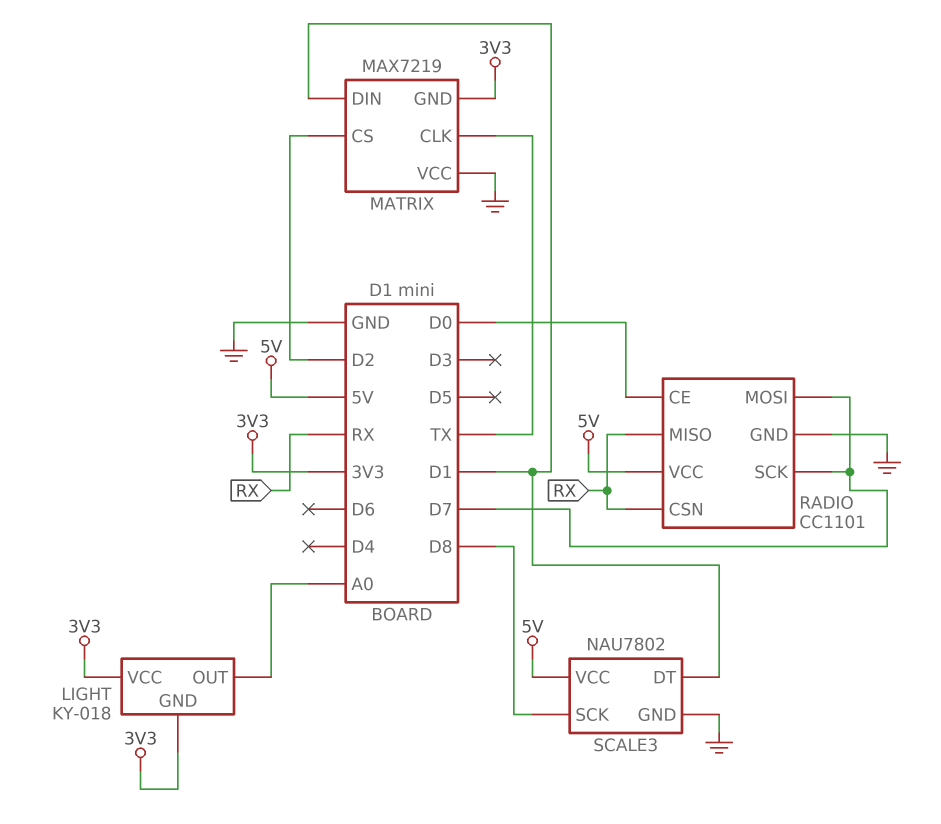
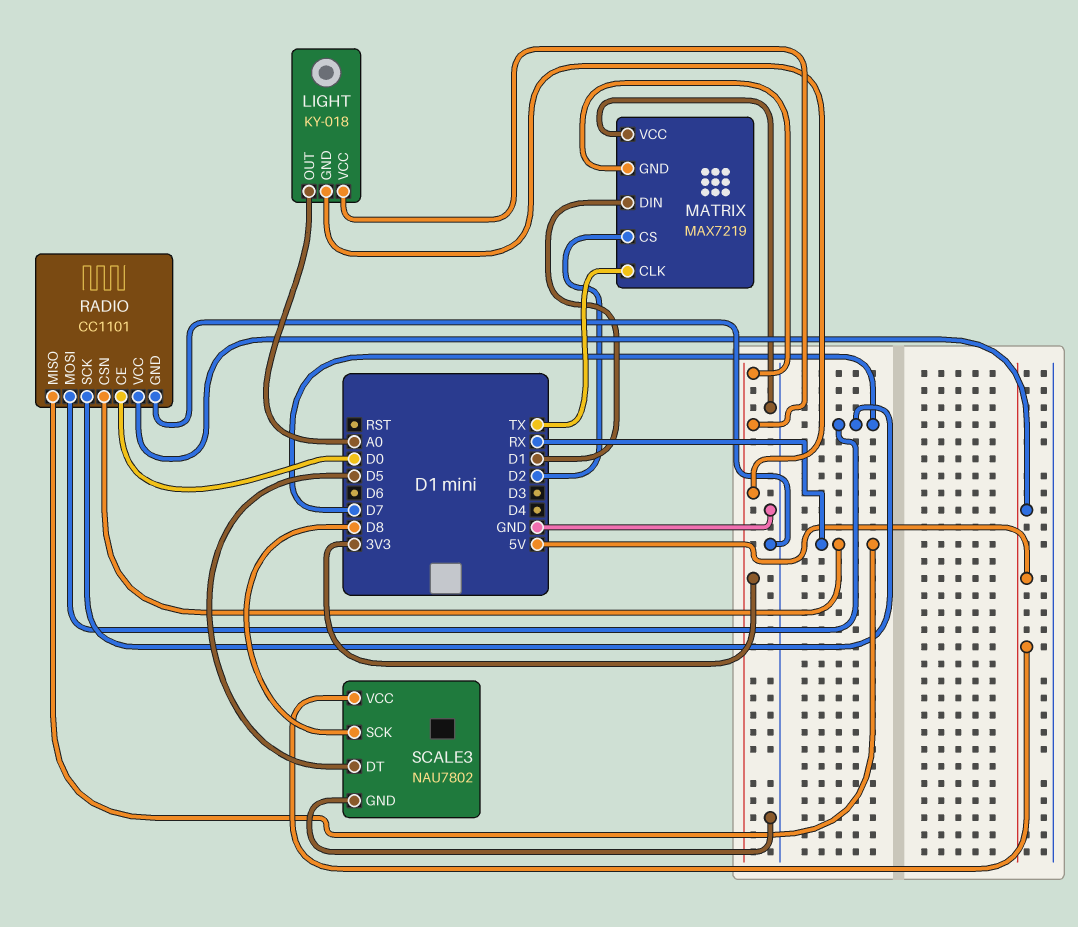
SCALE3 pin DT: D1 -> D5

